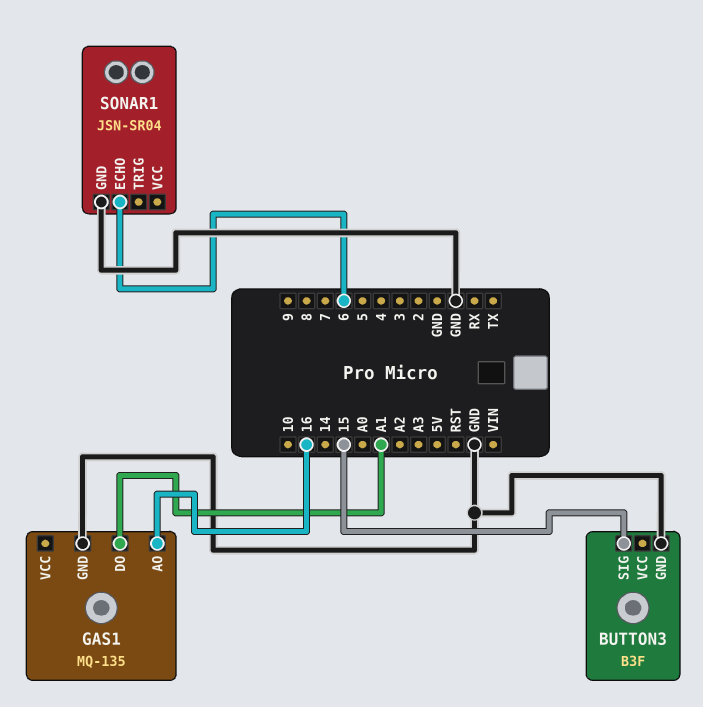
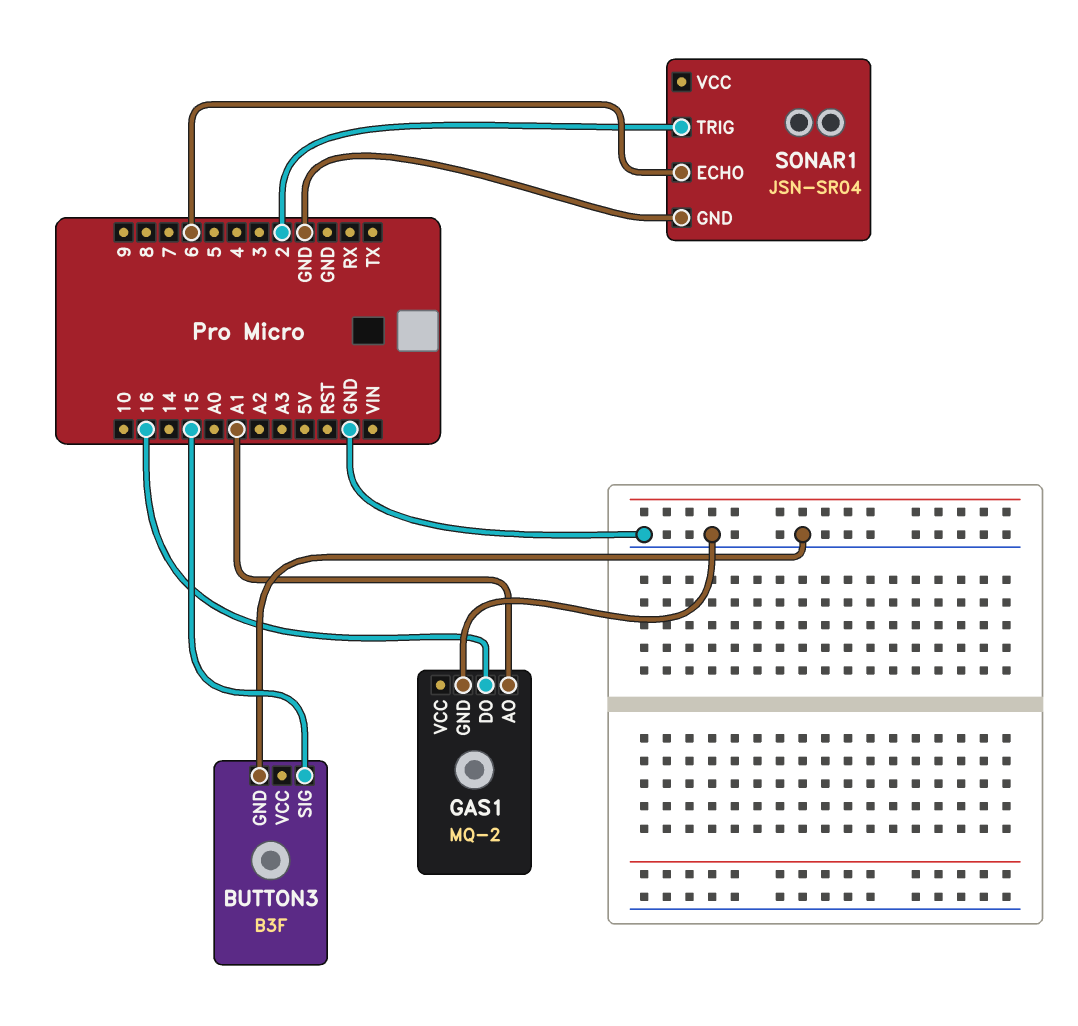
GAS1: MQ-135 -> MQ-2
GAS1 pin AO: 16 -> A1
GAS1 pin DO: A1 -> 16
SONAR1 pin TRIG: none -> 2

